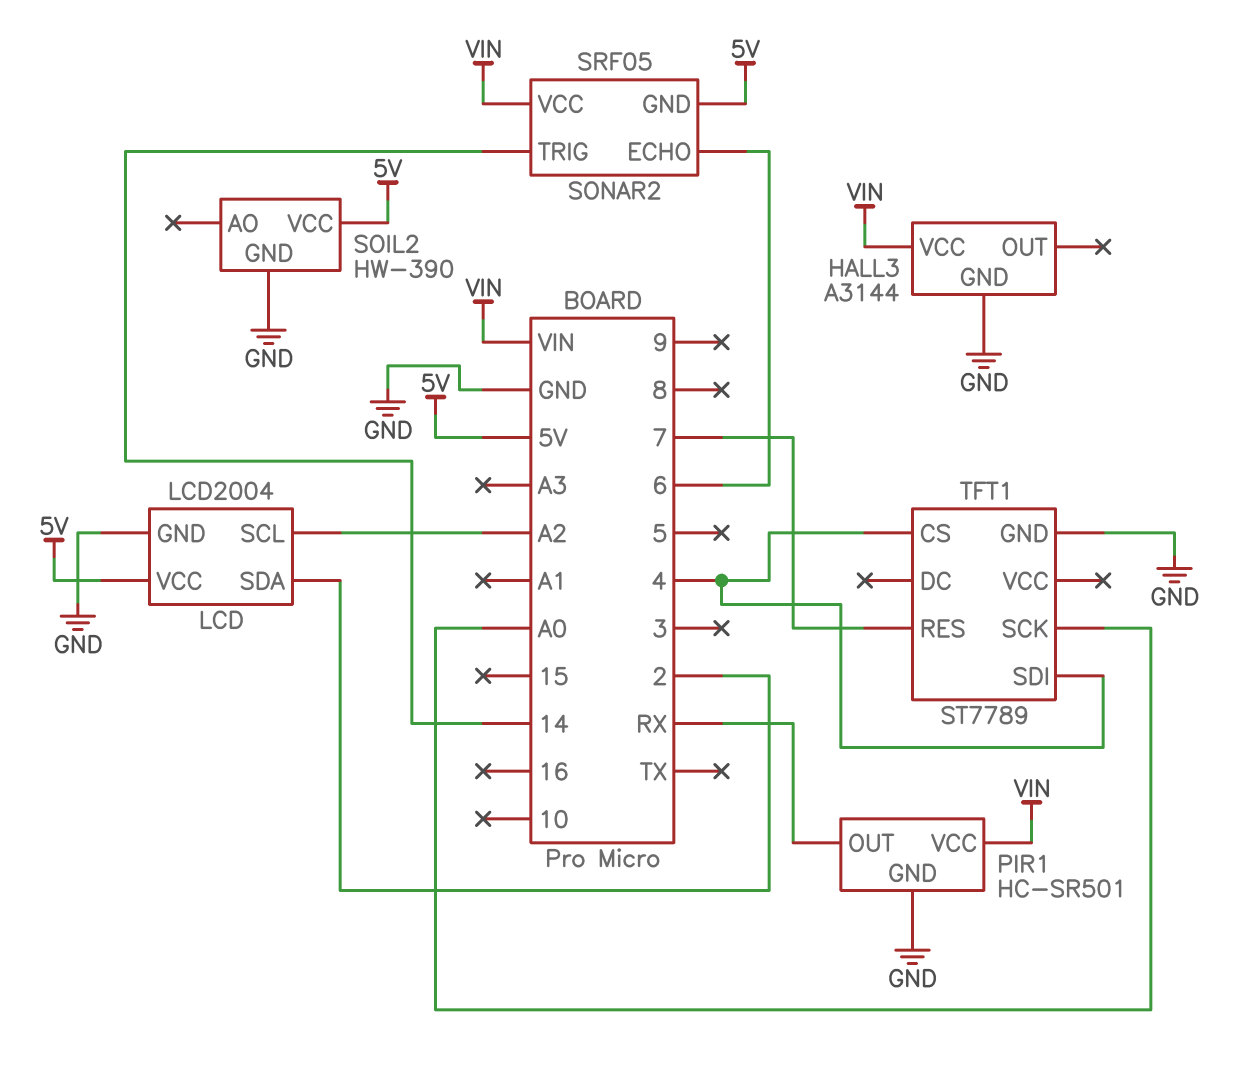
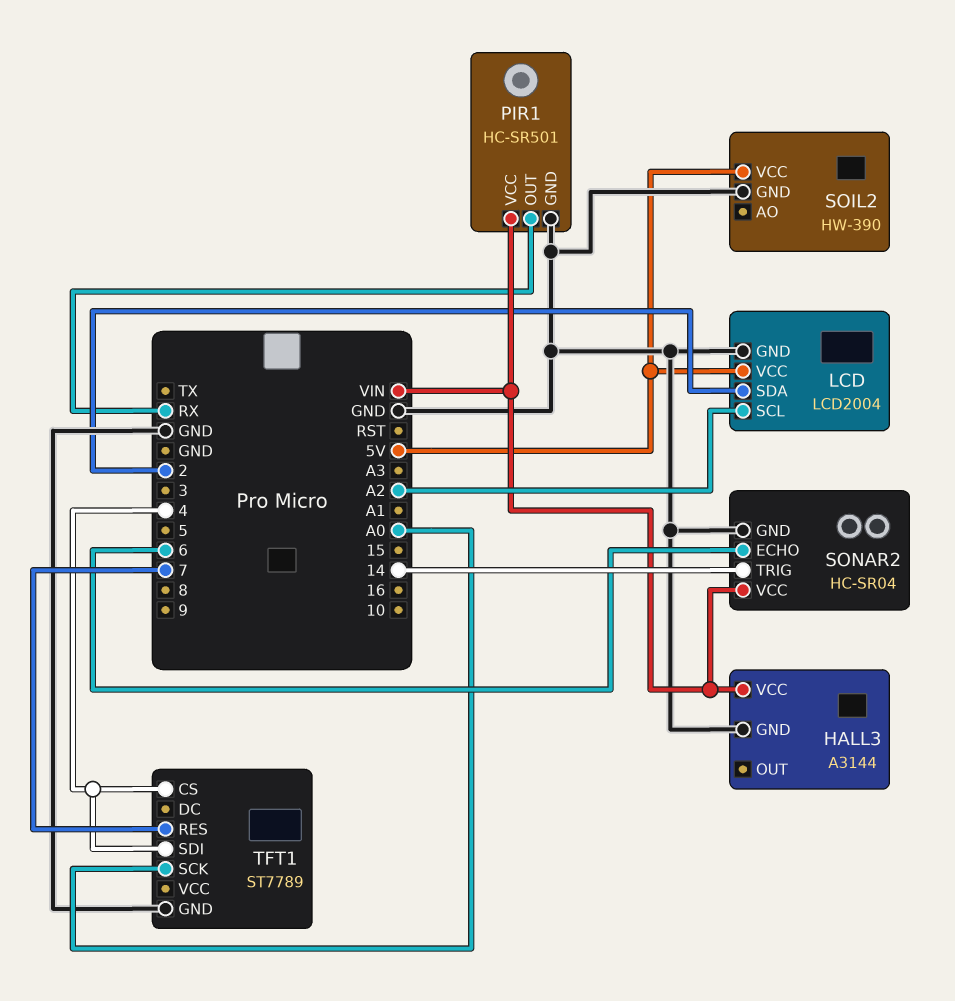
SONAR2: SRF05 -> HC-SR04
SONAR2 pin GND: 5V -> GND

